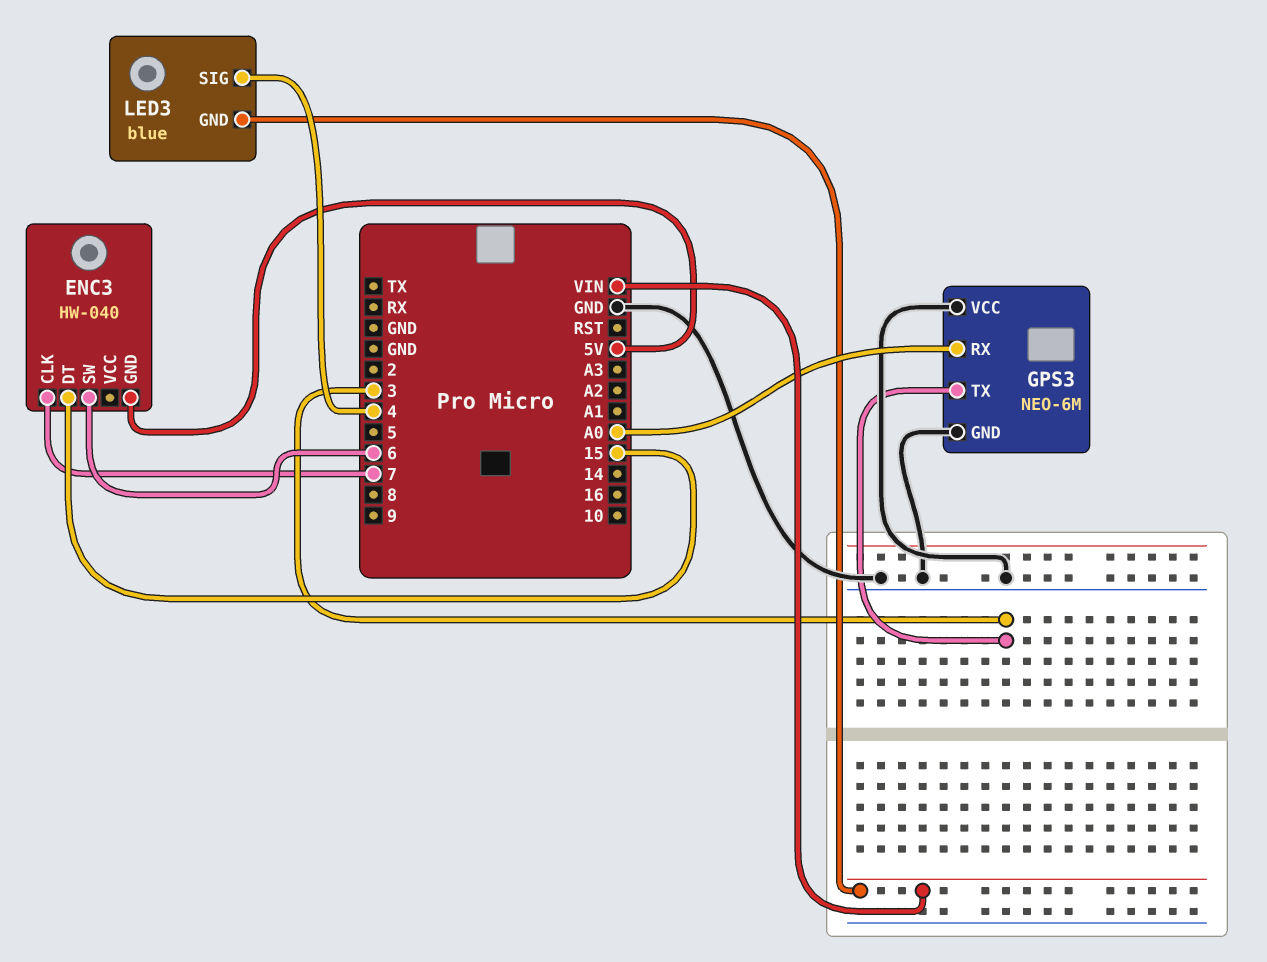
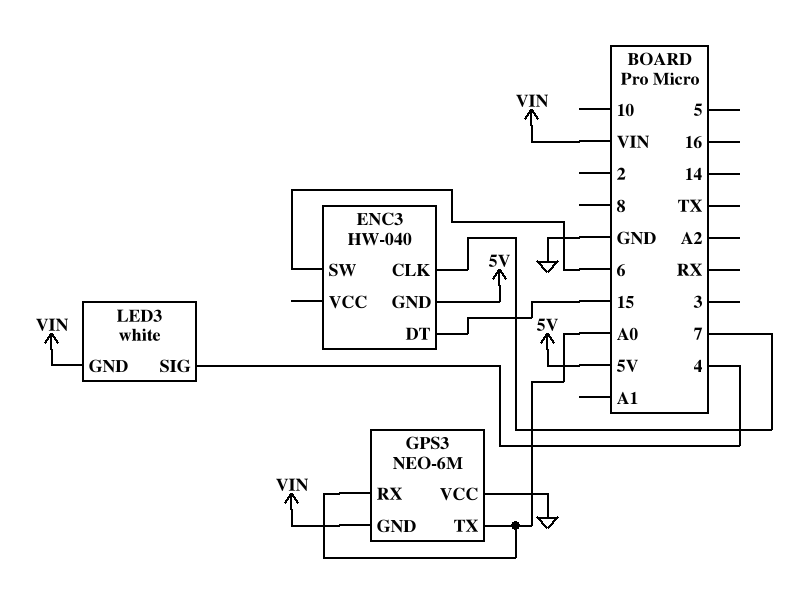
GPS3 pin GND: GND -> VIN
GPS3 pin TX: 3 -> A0
LED3: blue -> white

